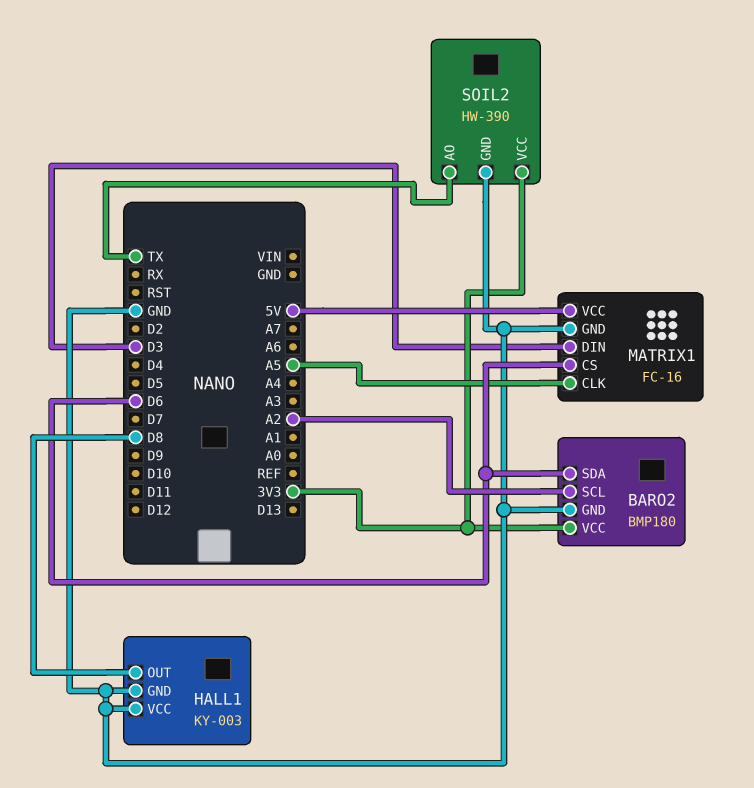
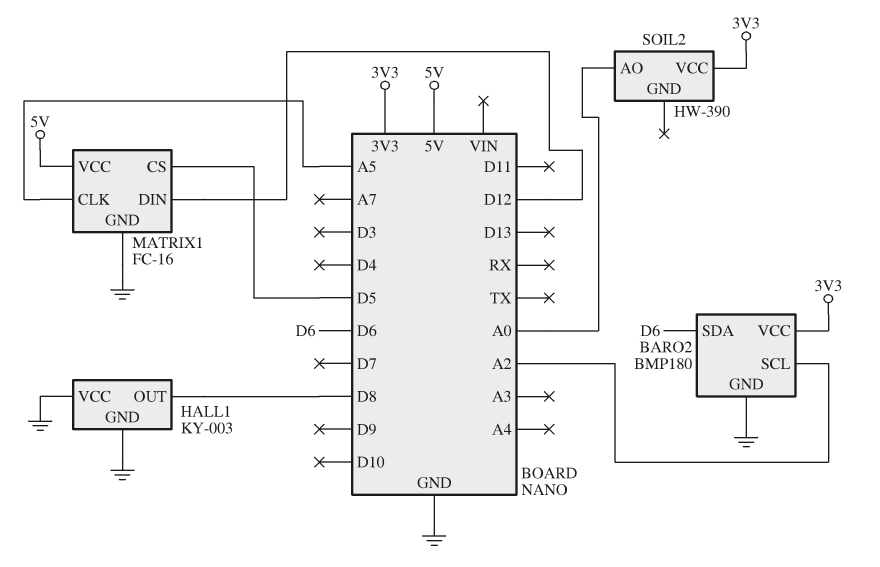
MATRIX1 pin CS: D6 -> D5
MATRIX1 pin DIN: D3 -> D12
SOIL2 pin AO: TX -> A0
SOIL2 pin GND: GND -> none

